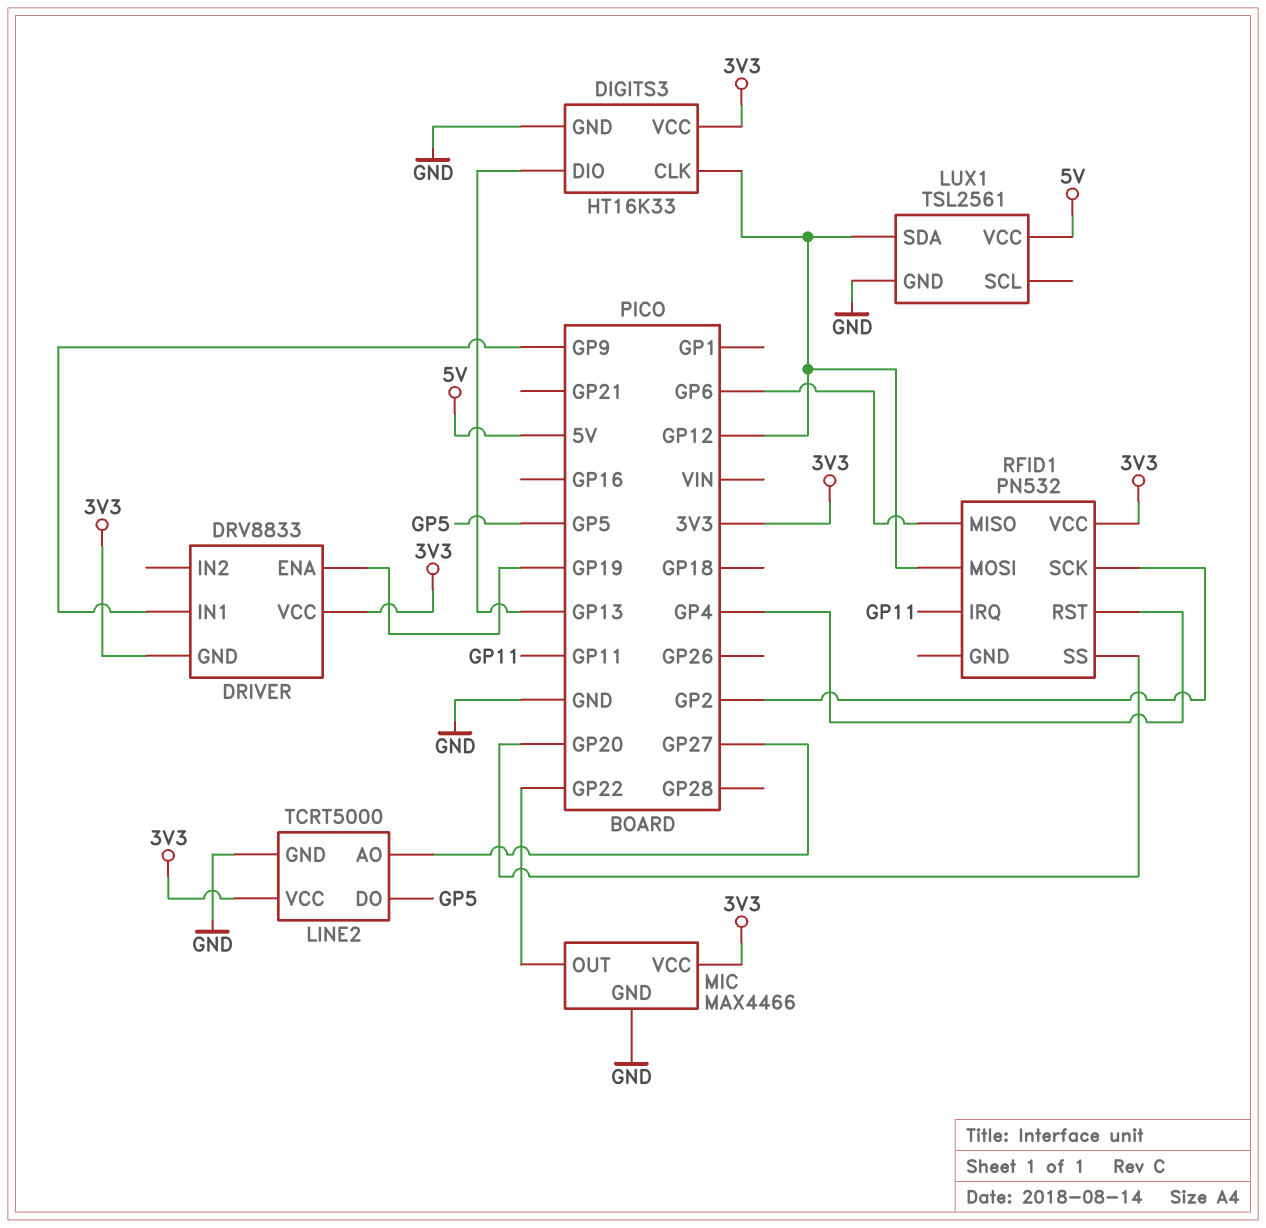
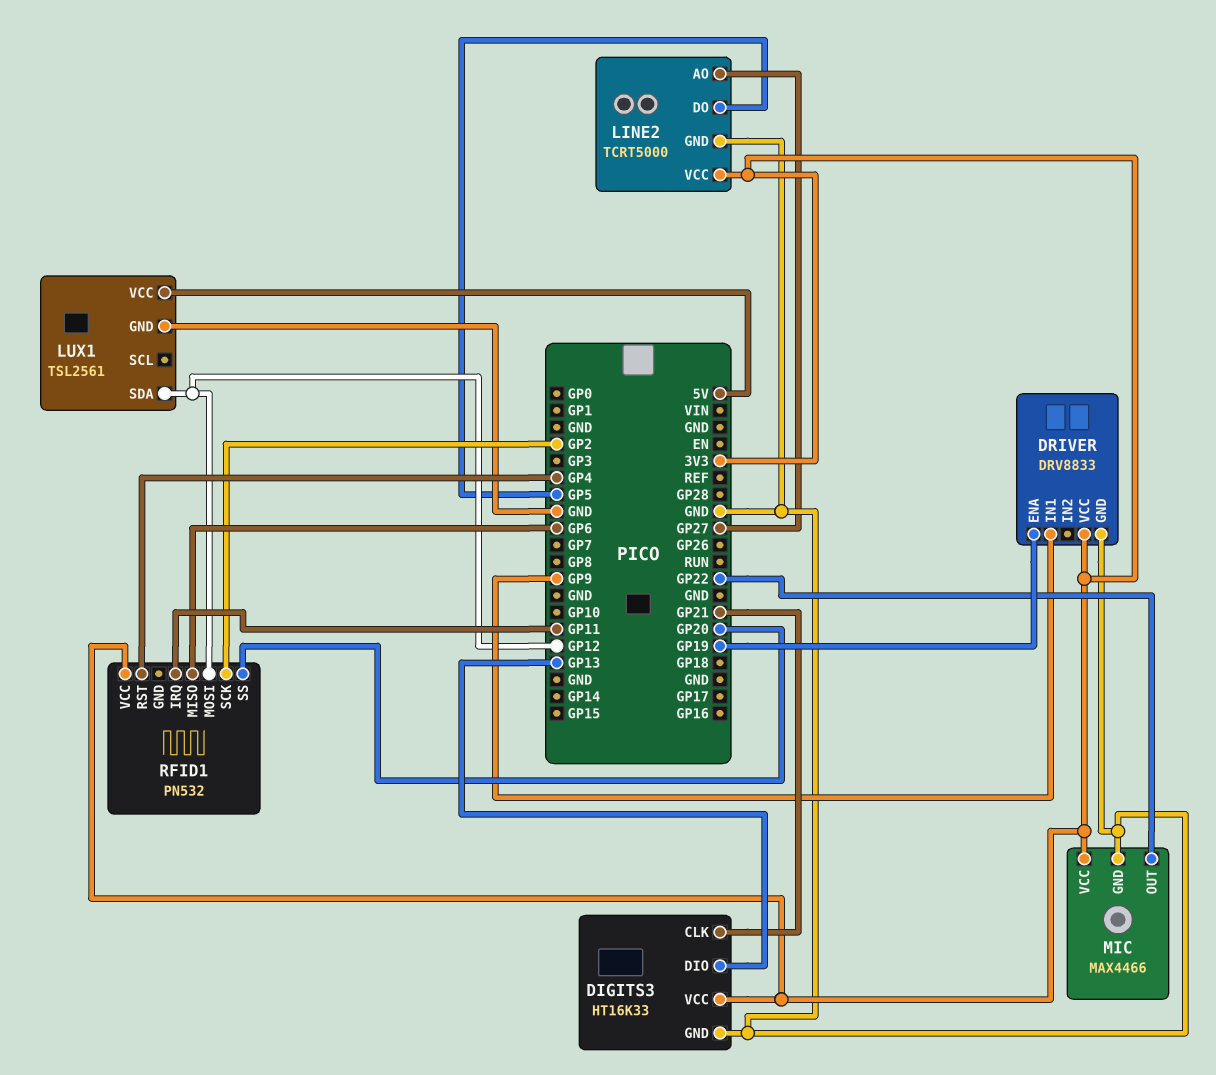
DIGITS3 pin CLK: GP12 -> GP21
DRIVER pin GND: 3V3 -> GND

